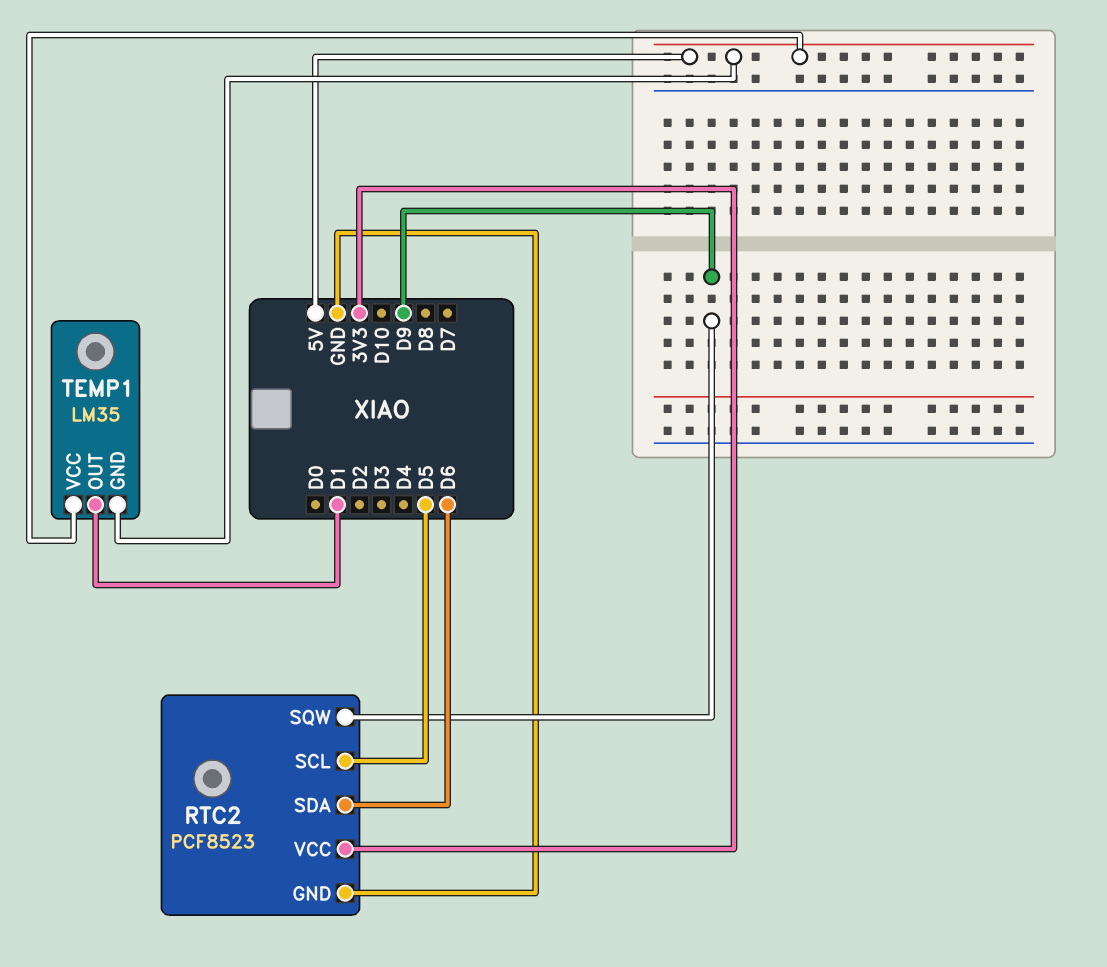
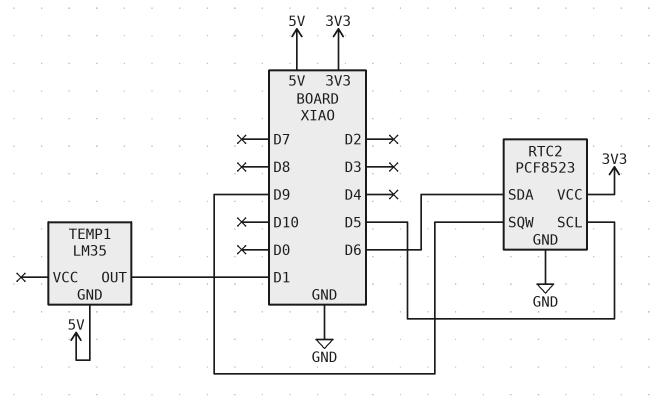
TEMP1 pin VCC: 5V -> none

